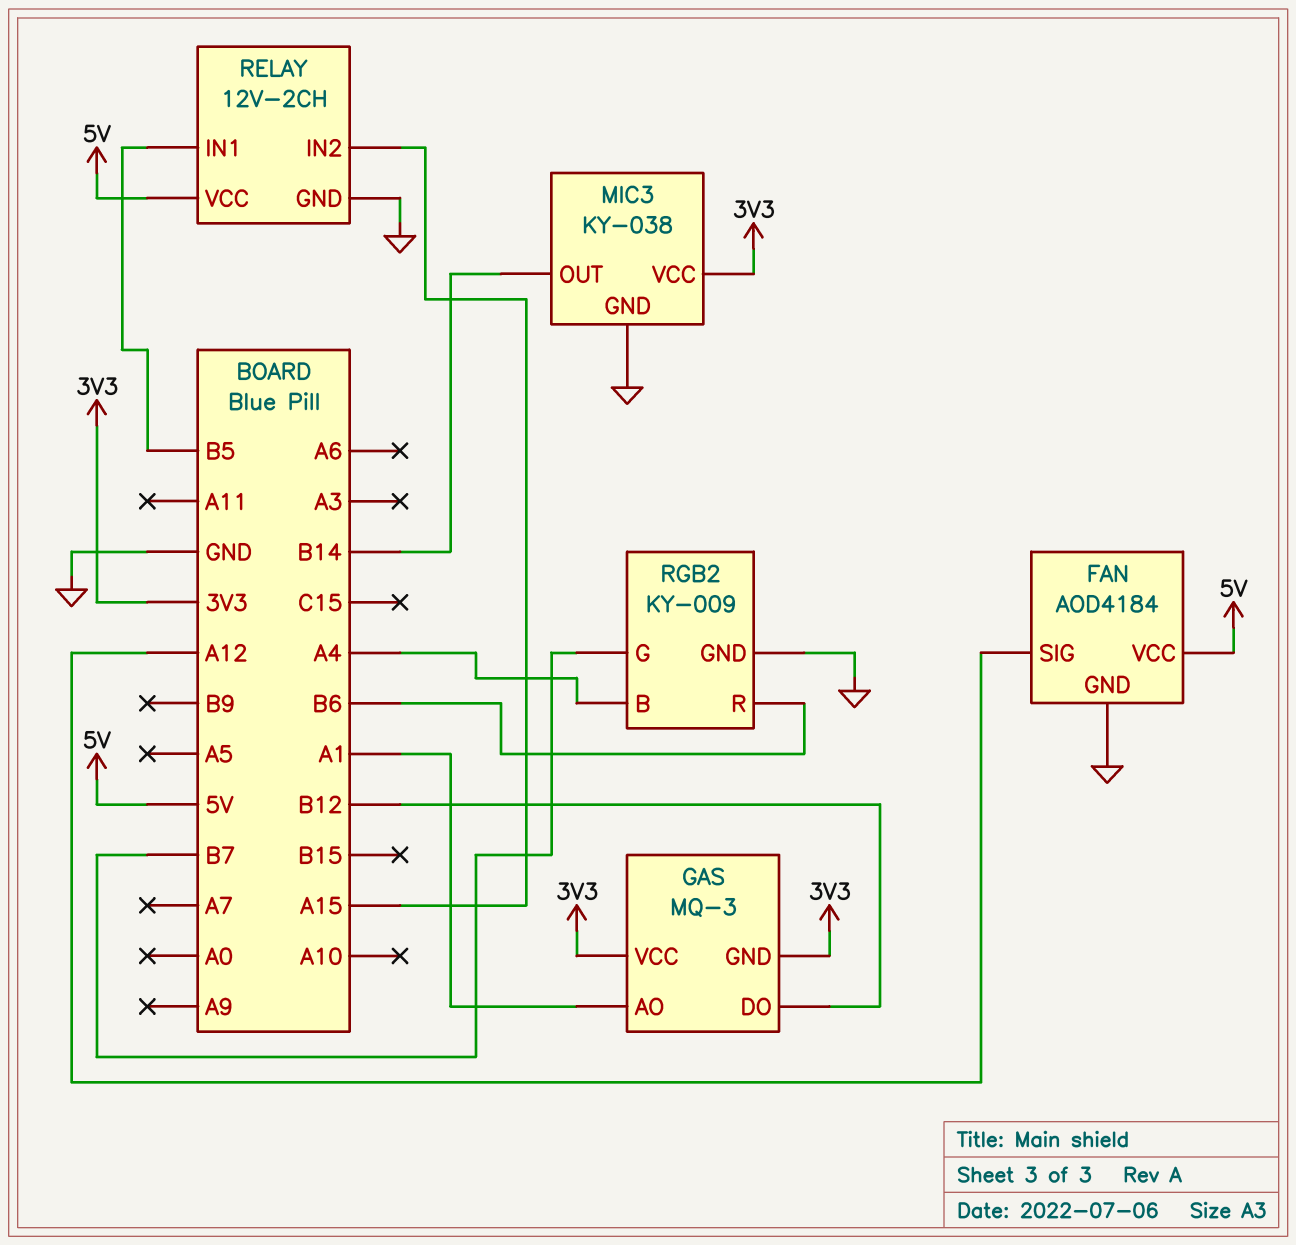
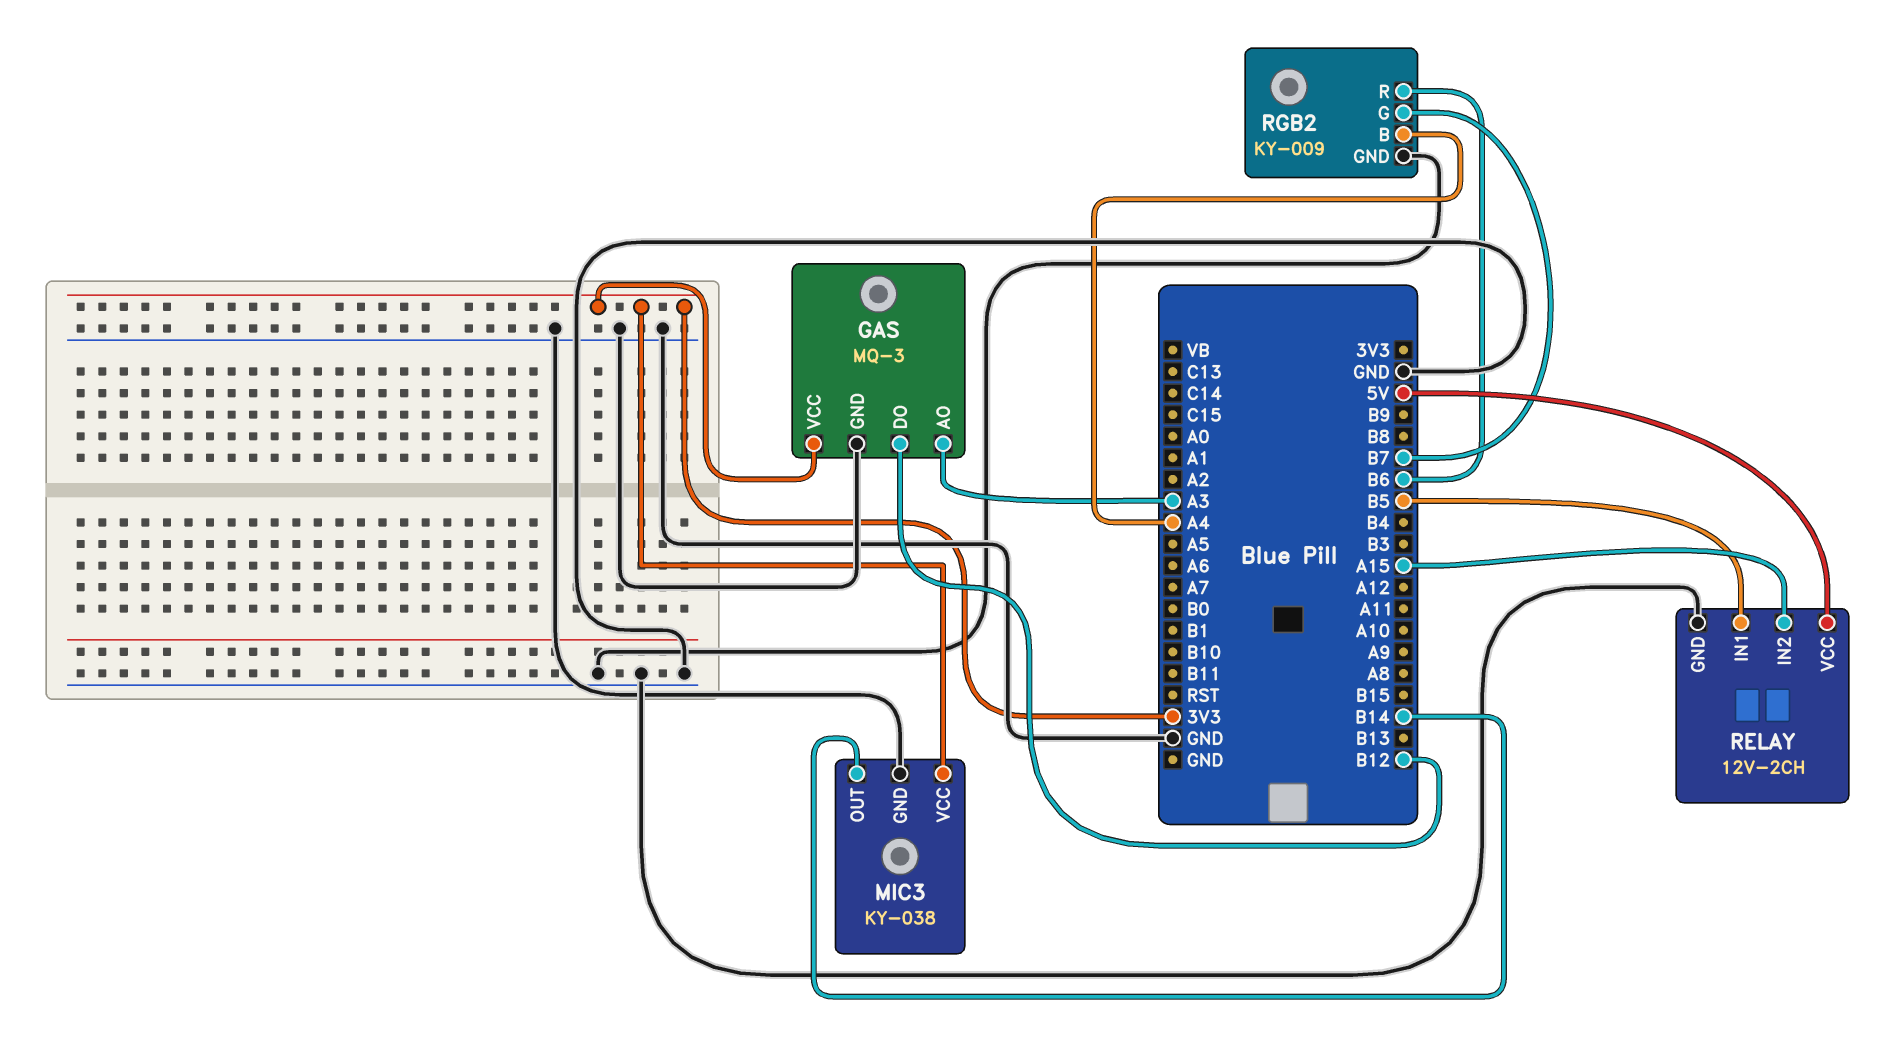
FAN: AOD4184 -> none
FAN pin GND: GND -> none
FAN pin SIG: A12 -> none
FAN pin VCC: 5V -> none
GAS pin AO: A1 -> A3
GAS pin GND: 3V3 -> GND

